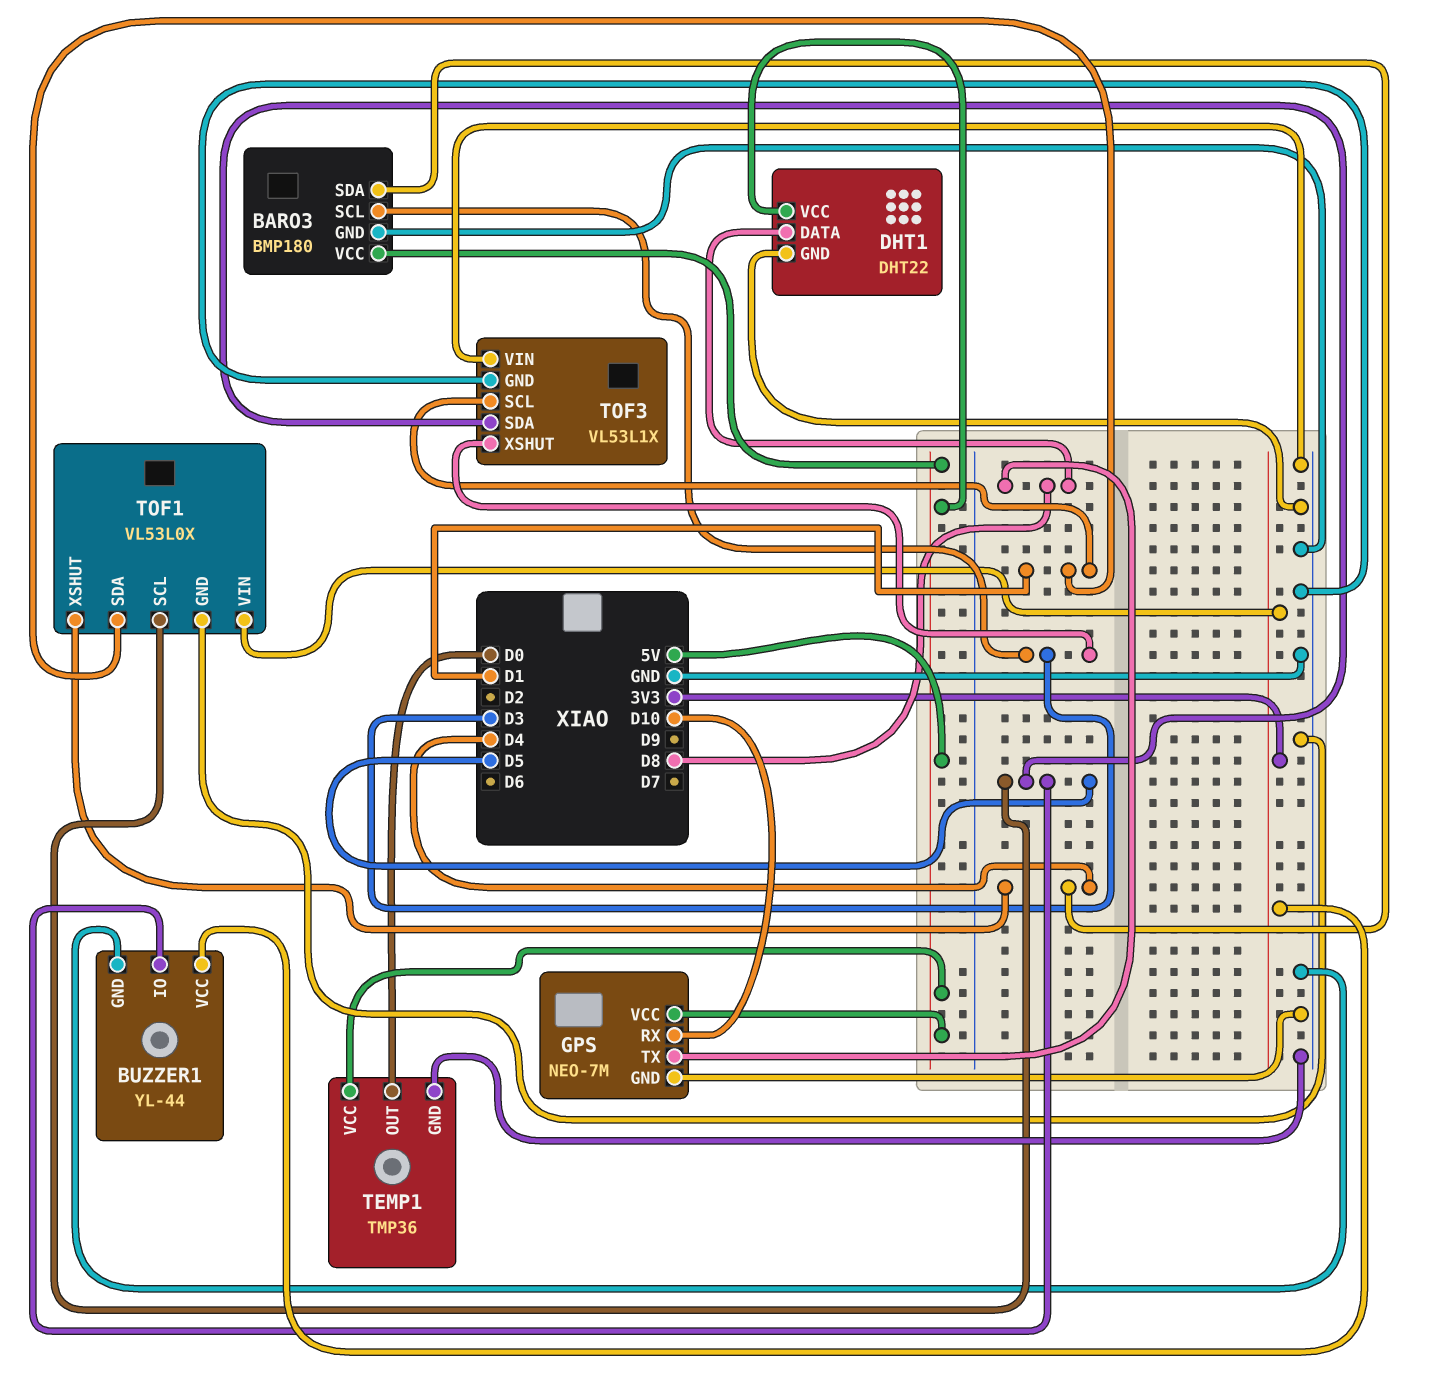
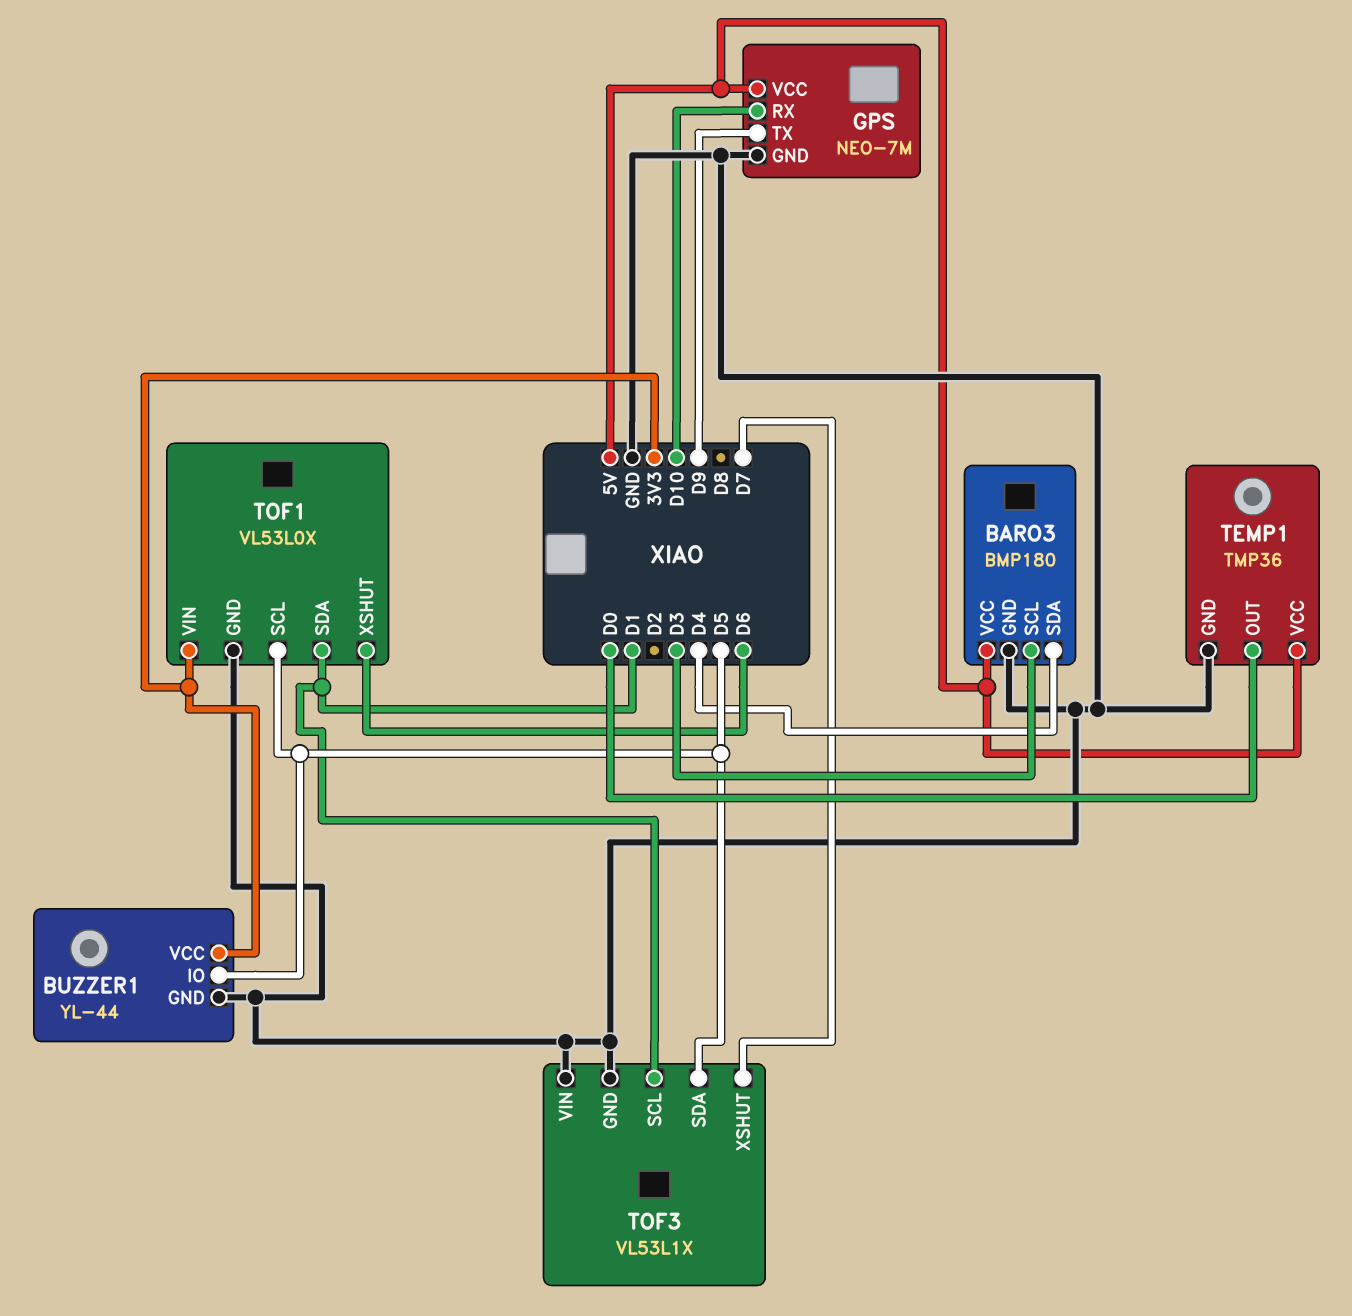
DHT1: DHT22 -> none
DHT1 pin DATA: D8 -> none
DHT1 pin GND: GND -> none
DHT1 pin VCC: 5V -> none
GPS pin TX: D8 -> D9
TOF1 pin XSHUT: D4 -> D6
TOF3 pin XSHUT: D3 -> D7

